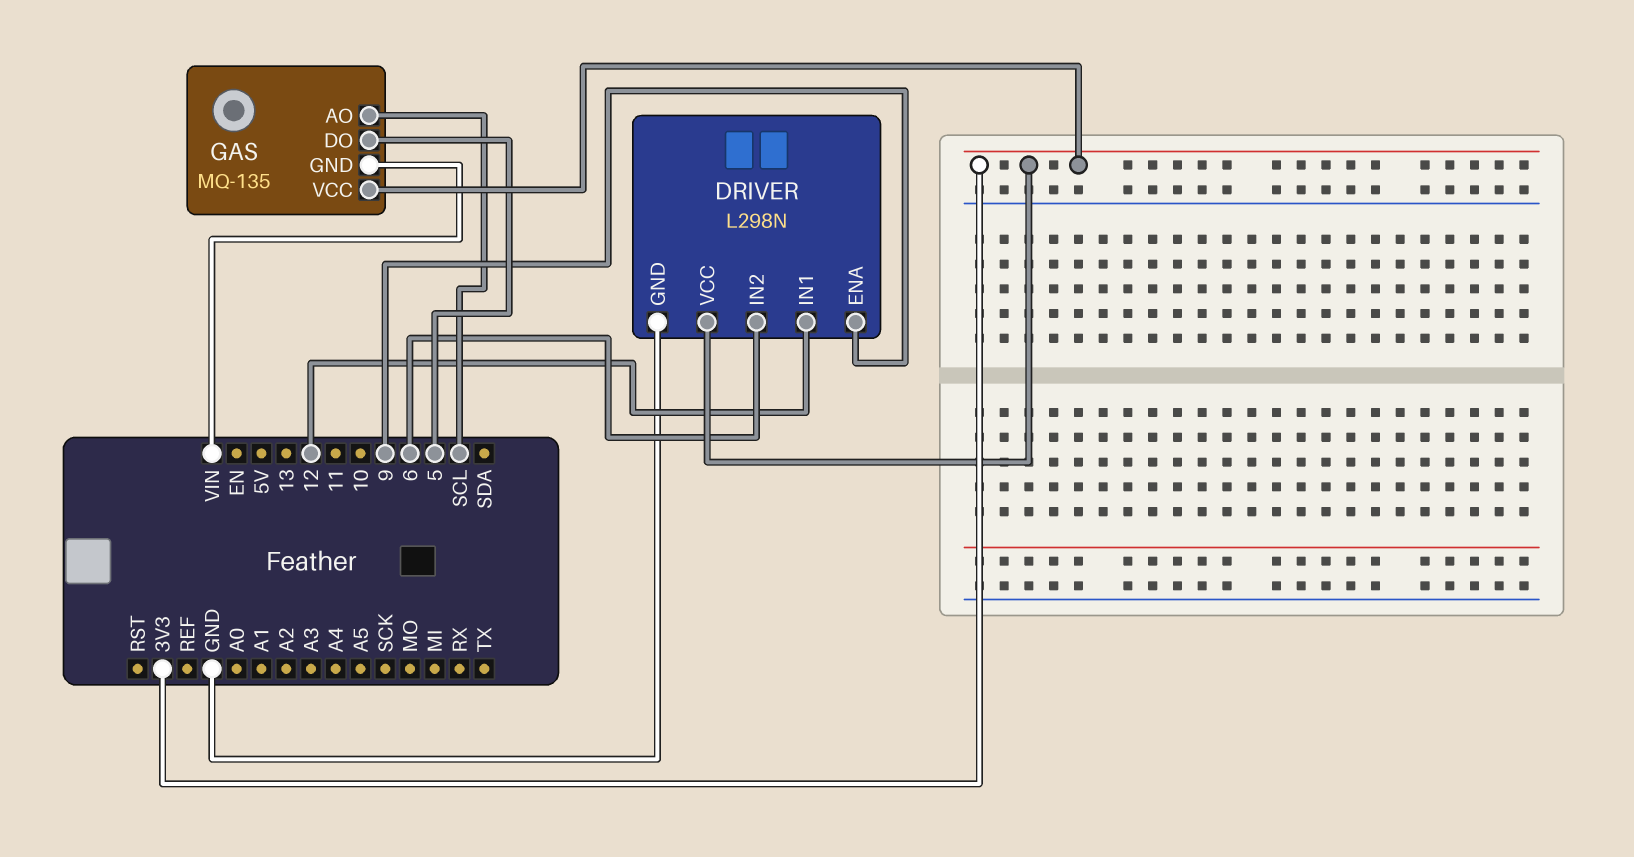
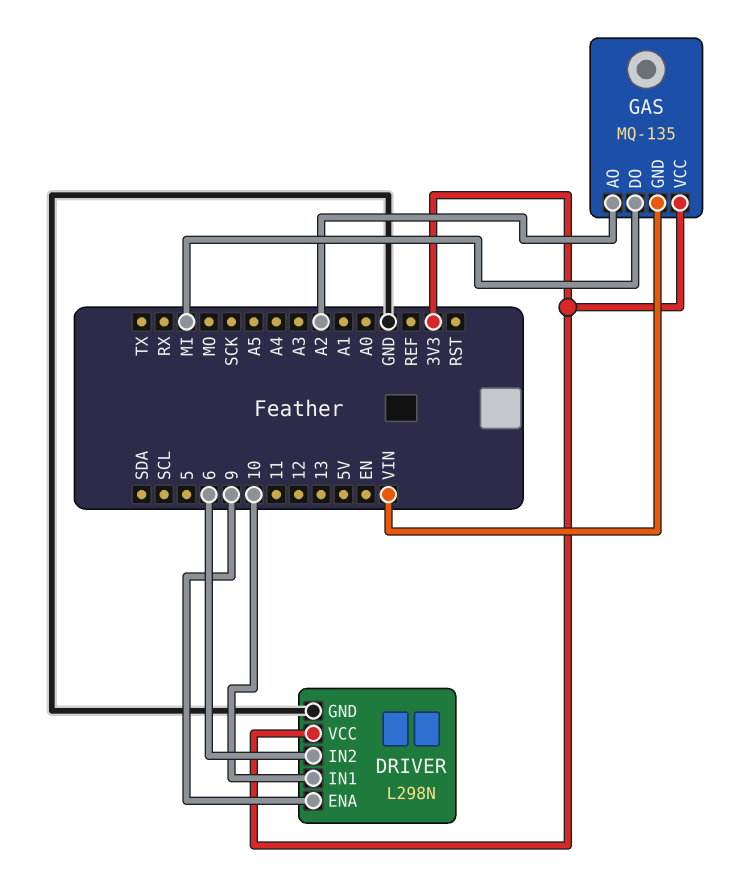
DRIVER pin IN1: 12 -> 10
GAS pin AO: SCL -> A2
GAS pin DO: 5 -> MI

